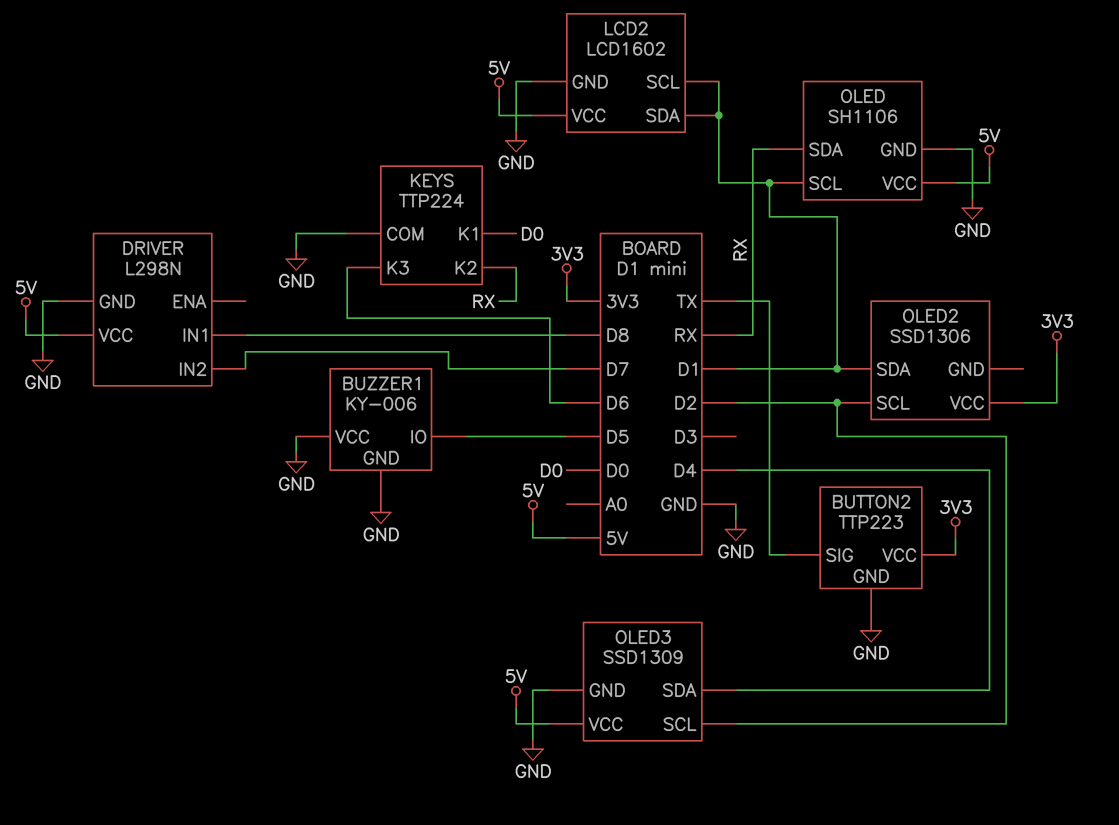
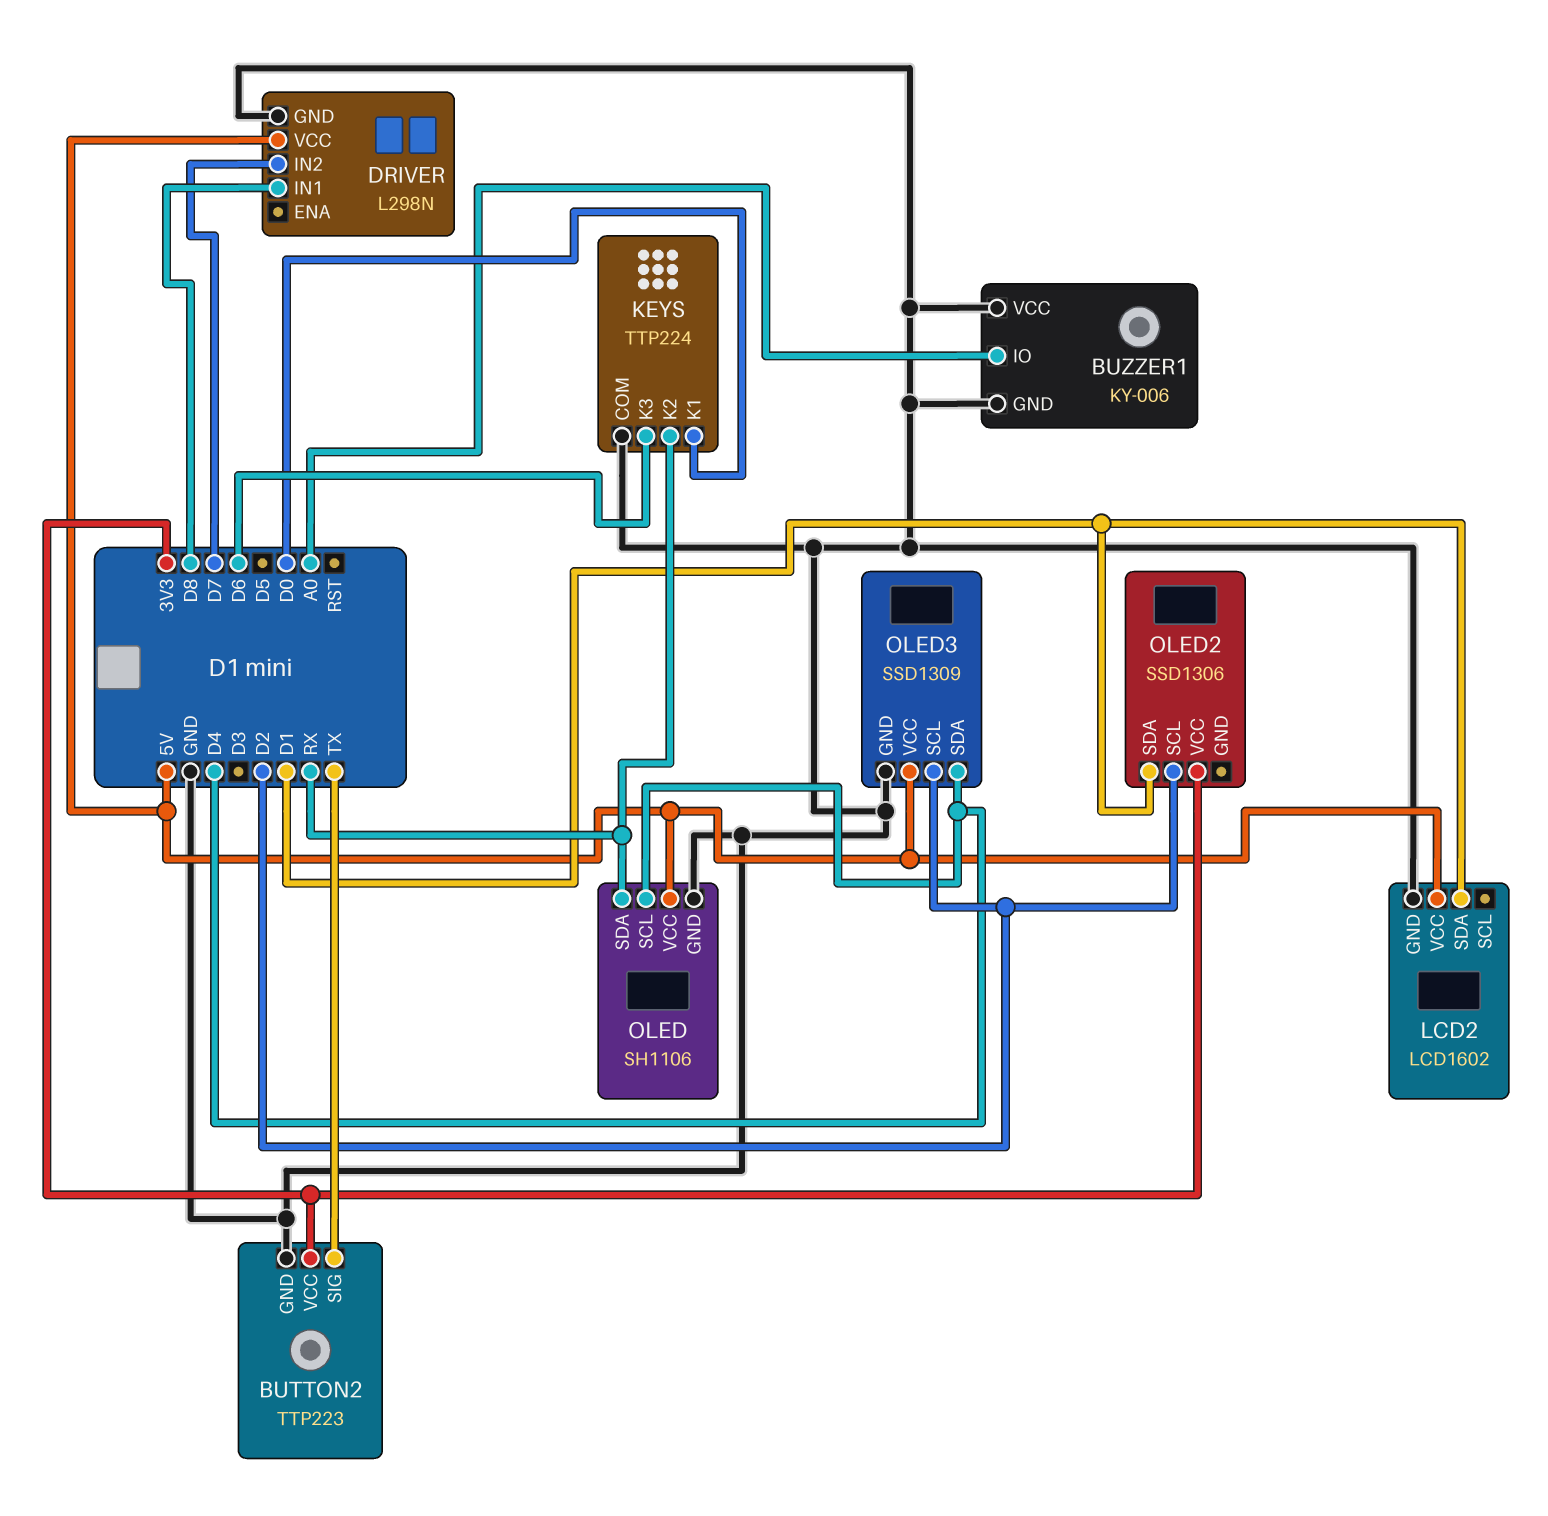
BUZZER1 pin IO: D5 -> A0
LCD2 pin SCL: D1 -> none
OLED pin SCL: D1 -> D4

